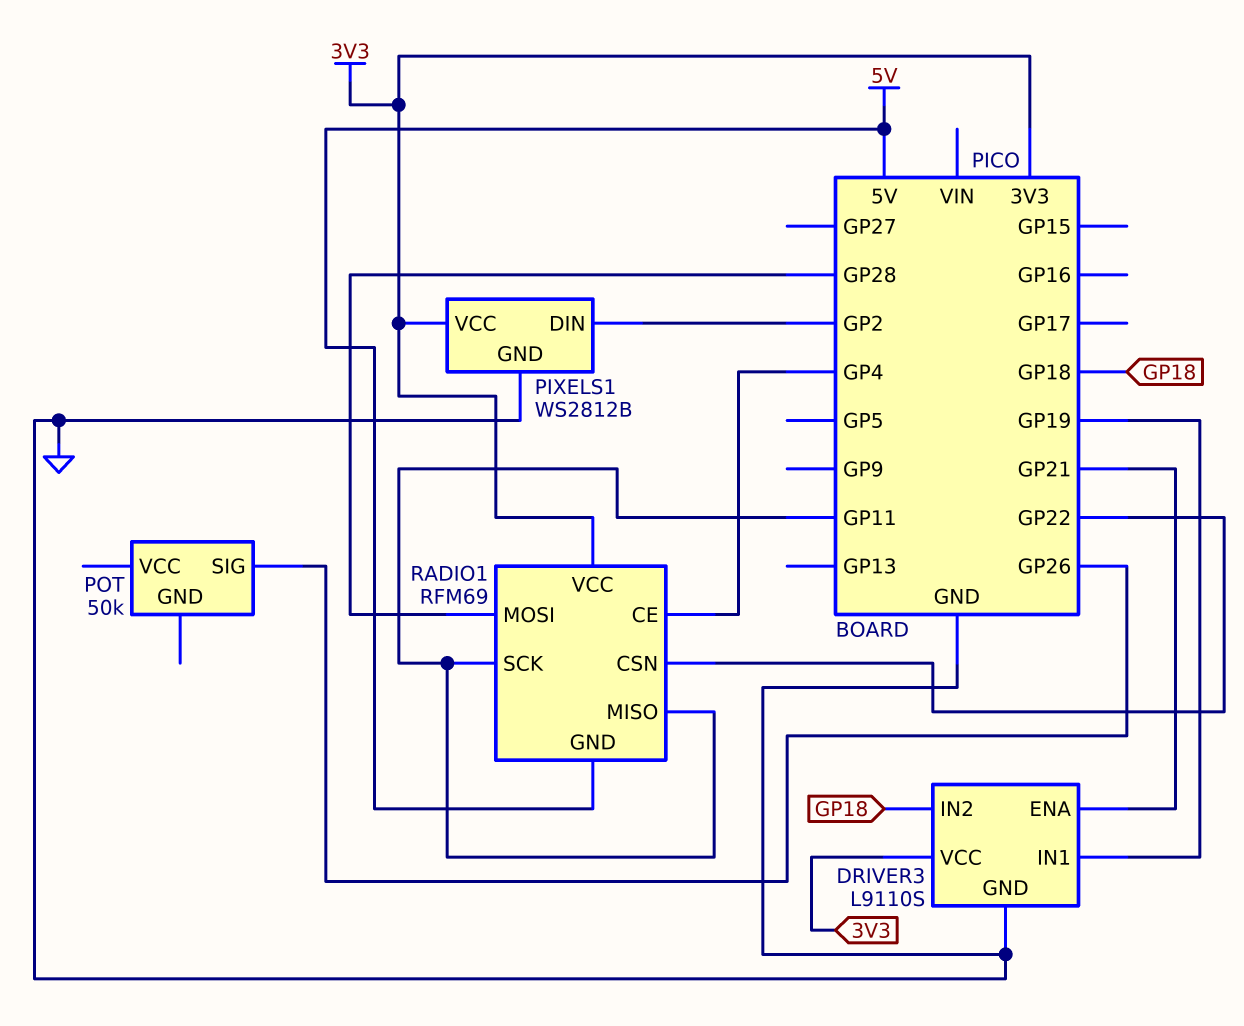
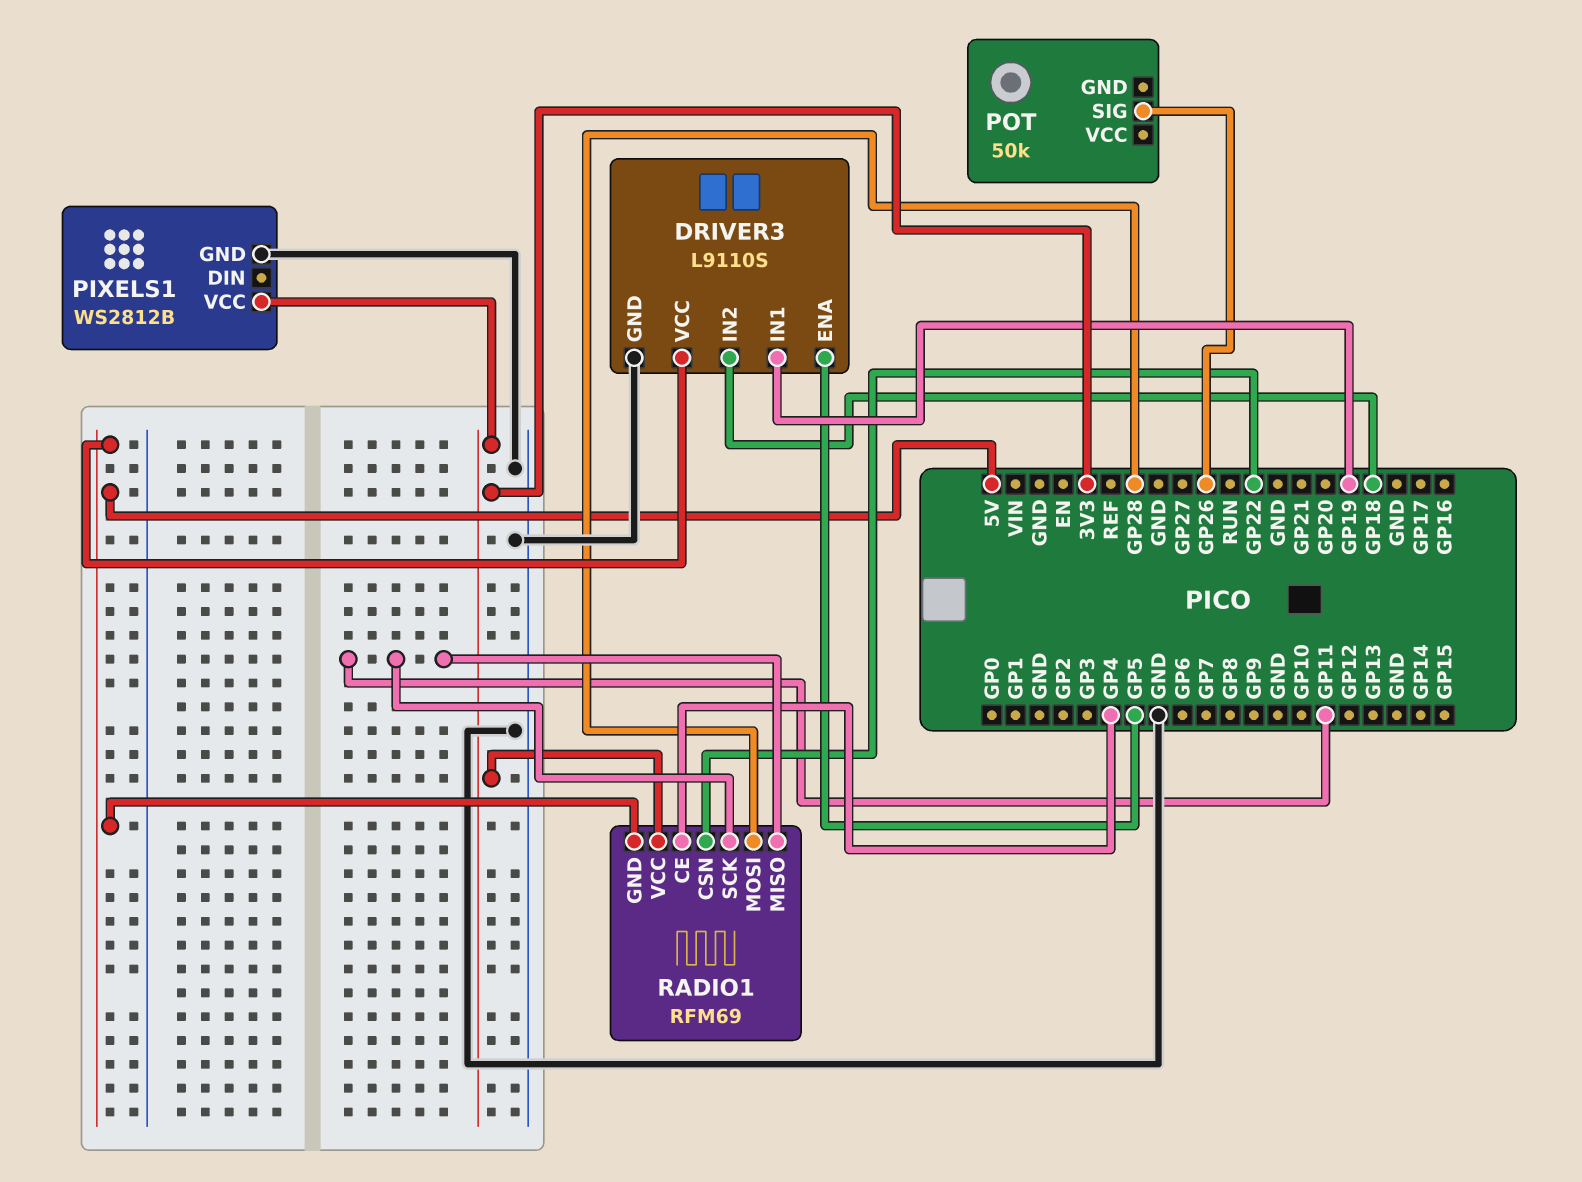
DRIVER3 pin ENA: GP21 -> GP5
DRIVER3 pin VCC: 3V3 -> 5V
PIXELS1 pin DIN: GP2 -> none

